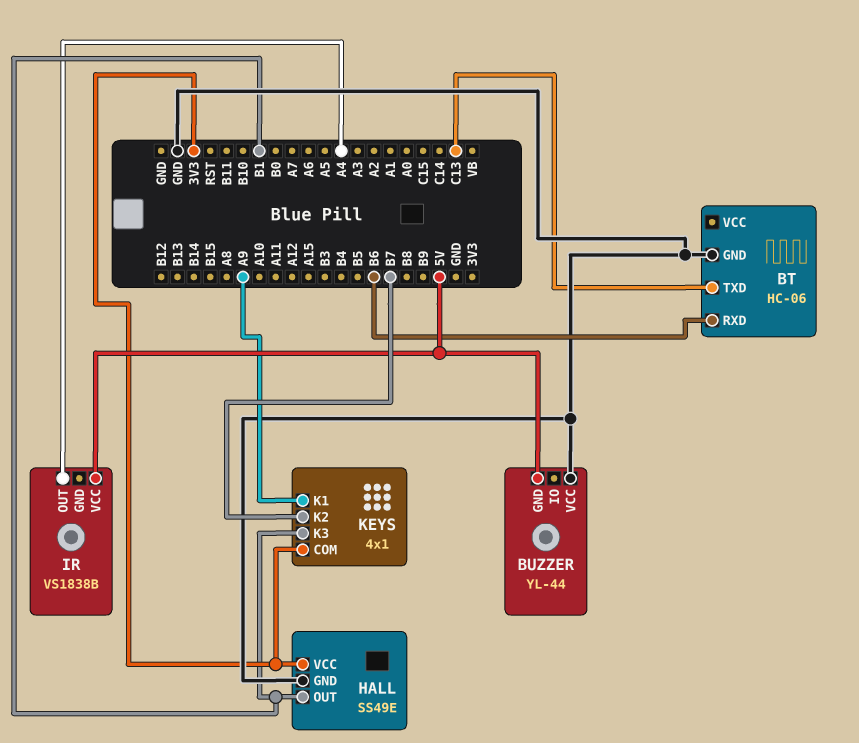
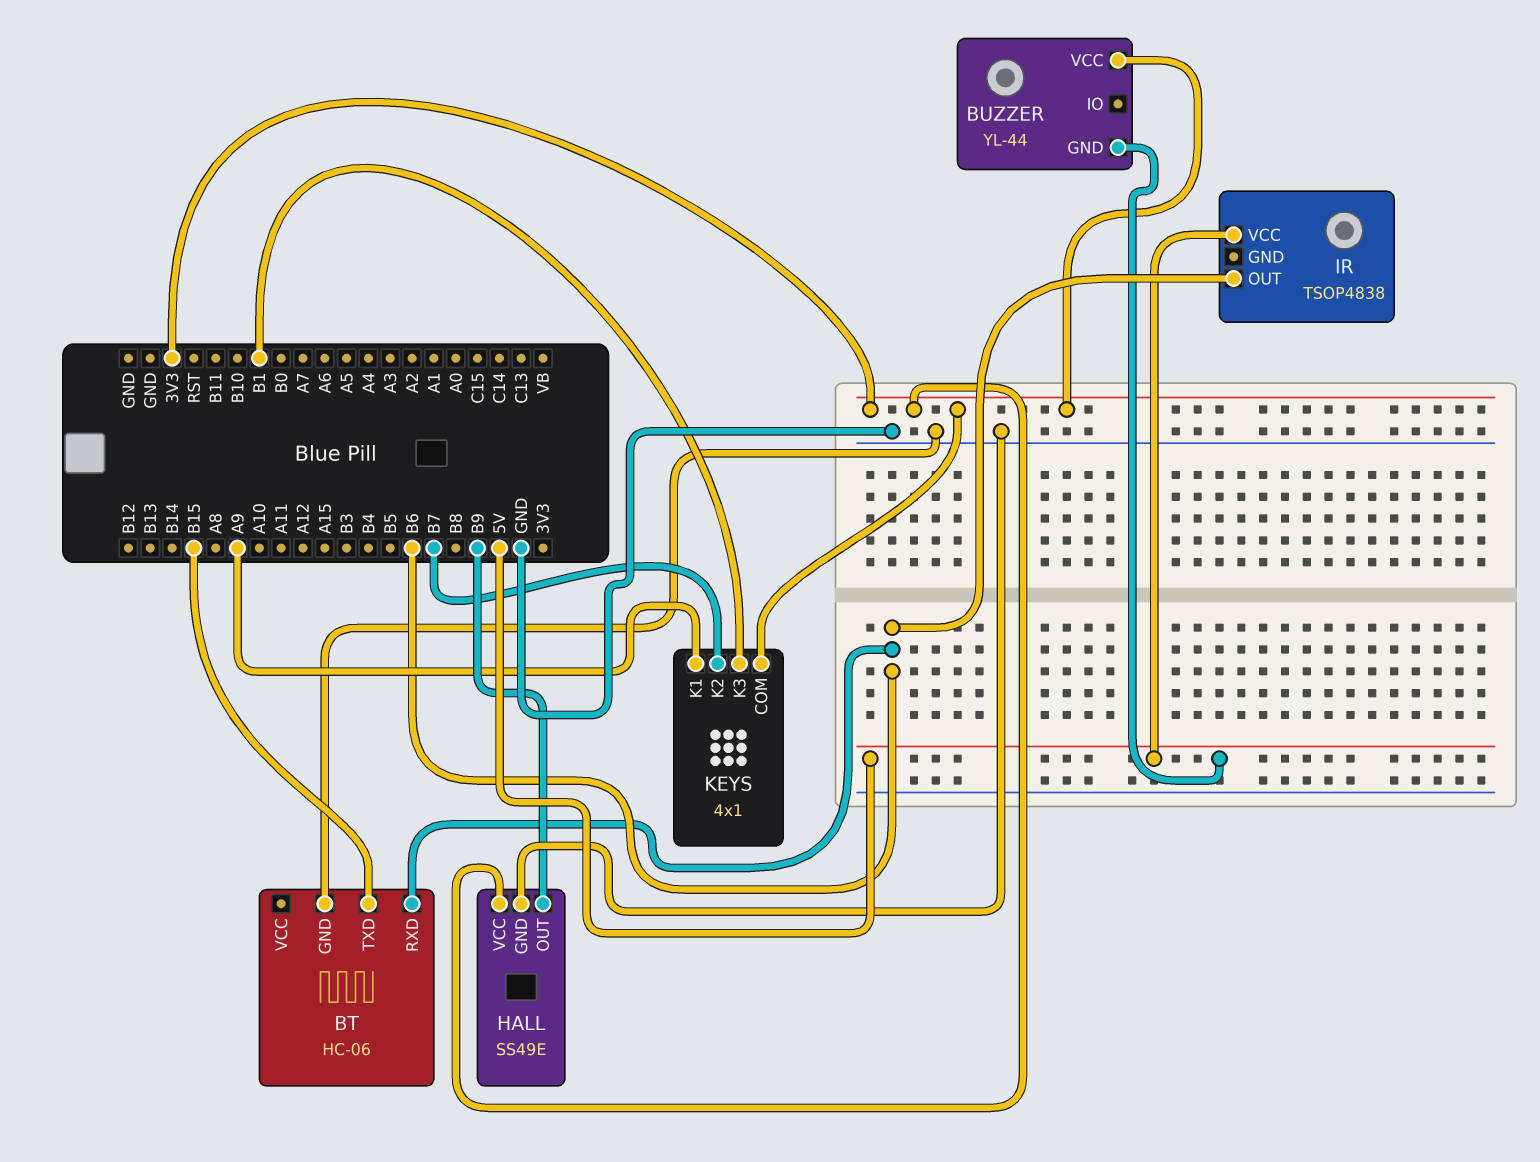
BT pin TXD: C13 -> B15
BUZZER pin VCC: GND -> 3V3
HALL pin OUT: B1 -> B9
IR: VS1838B -> TSOP4838
IR pin OUT: A4 -> B6

